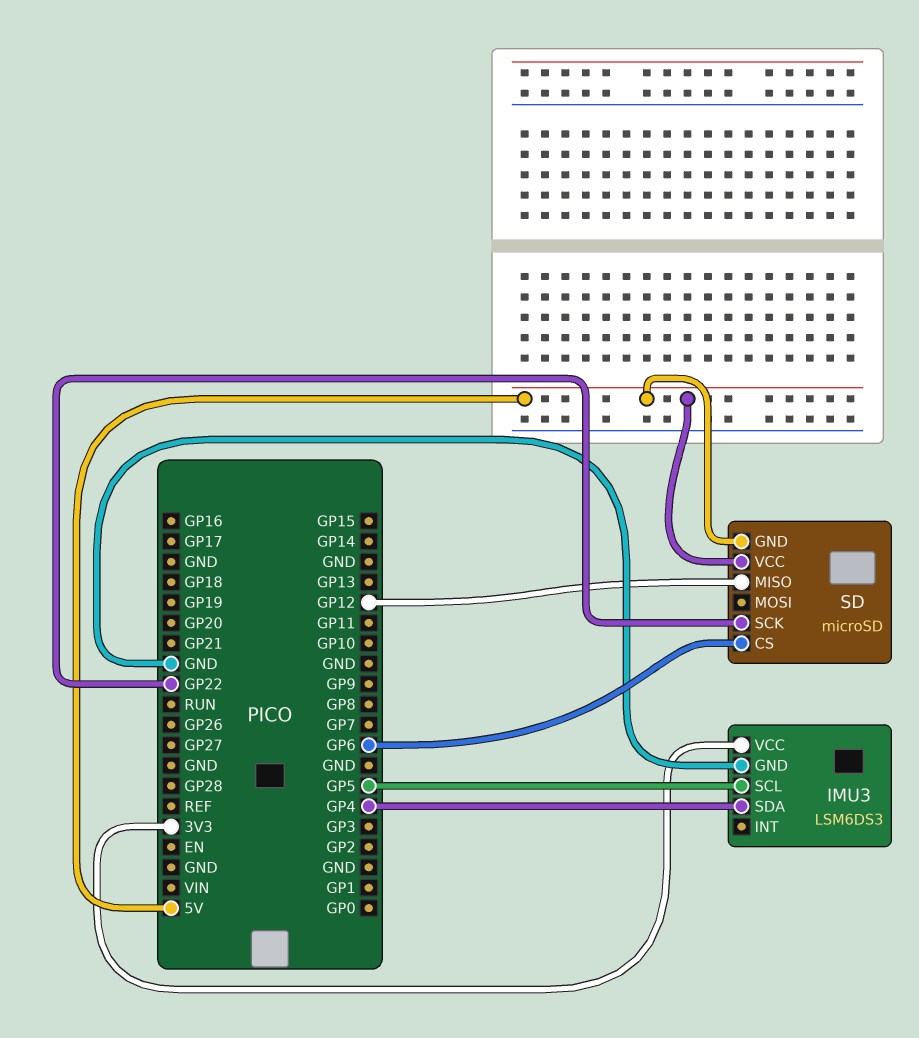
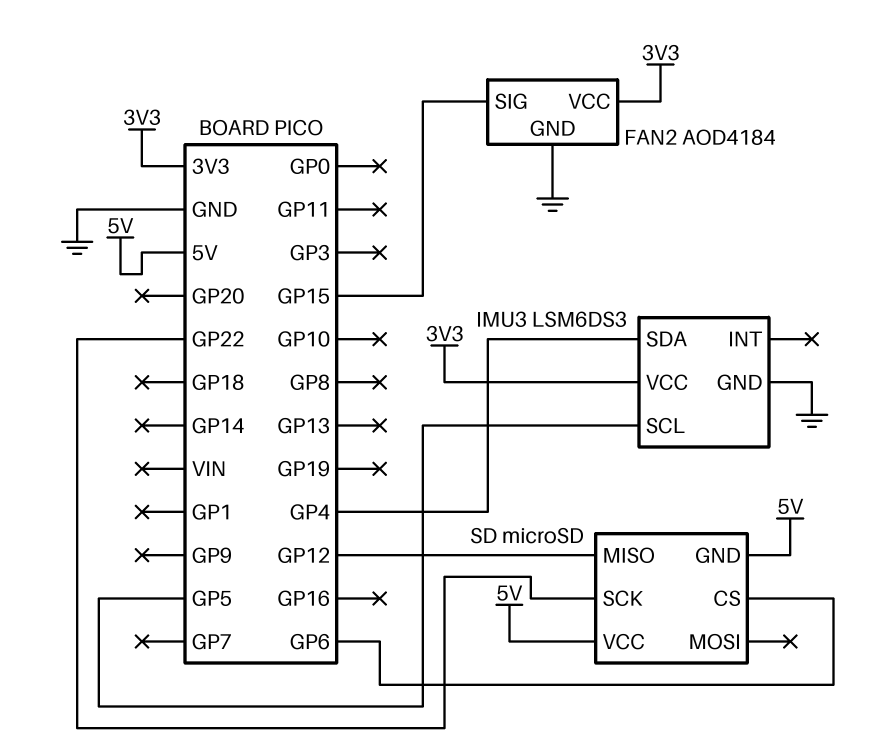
FAN2: none -> AOD4184
FAN2 pin GND: none -> GND
FAN2 pin SIG: none -> GP15
FAN2 pin VCC: none -> 3V3

